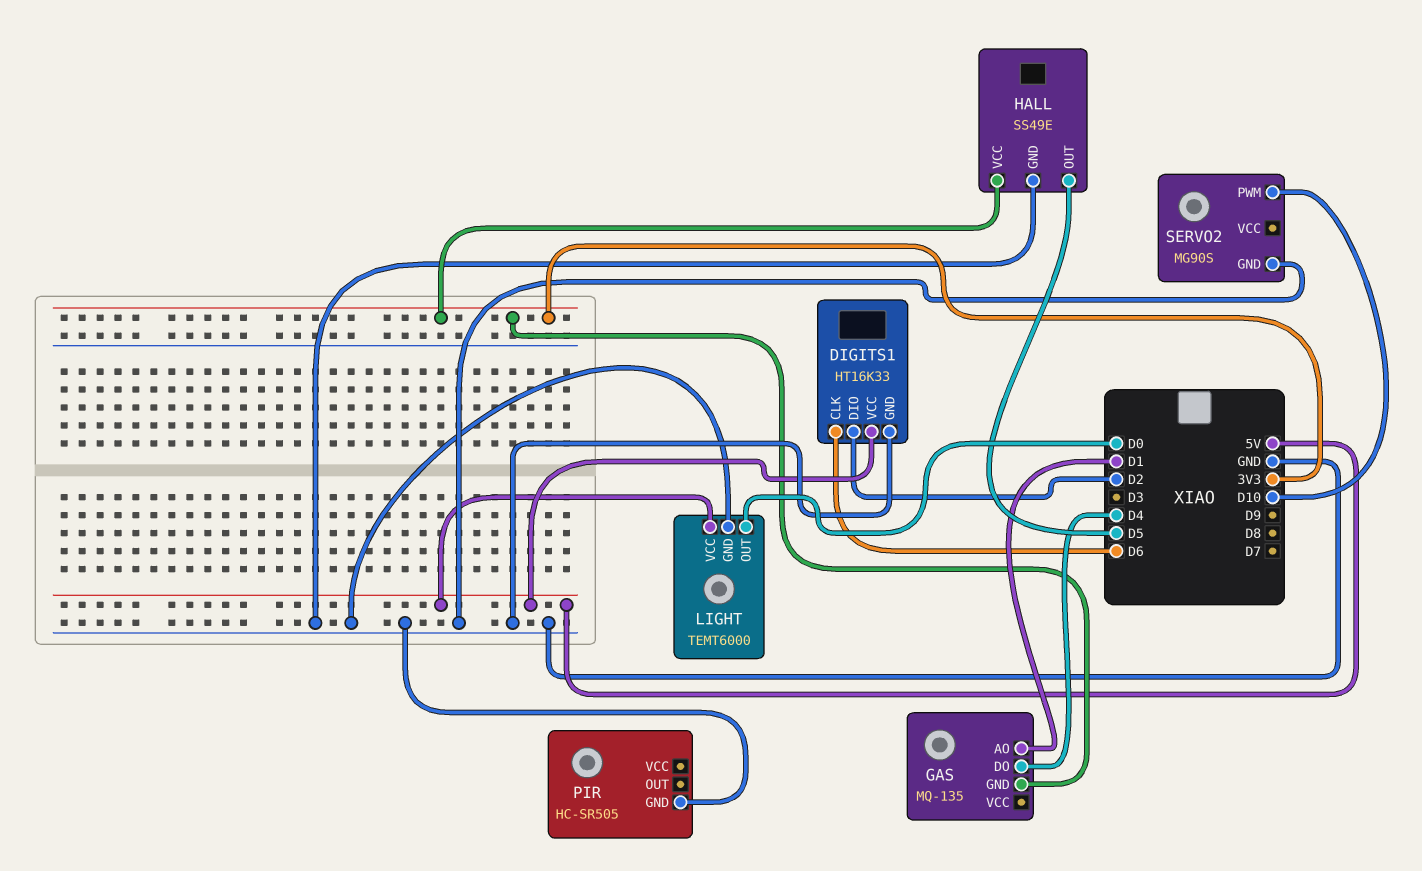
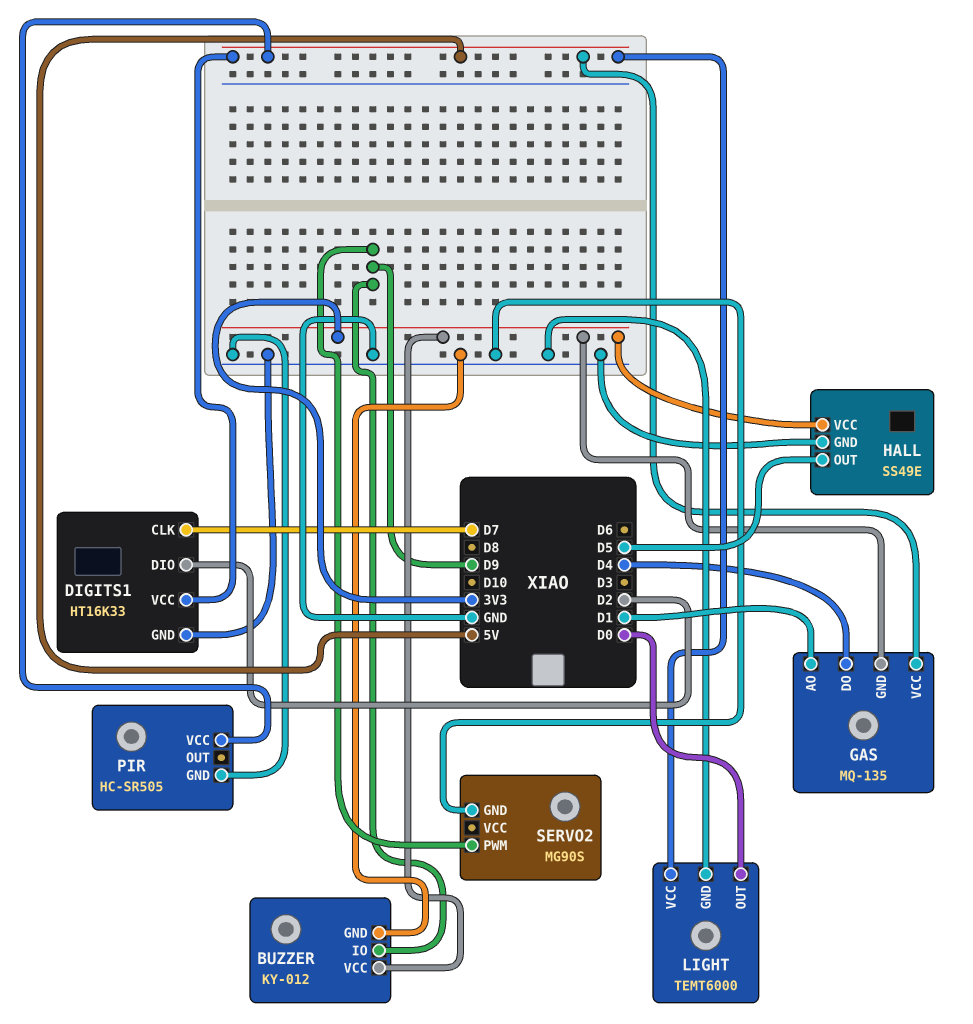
BUZZER: none -> KY-012
BUZZER pin GND: none -> GND
BUZZER pin IO: none -> D9
BUZZER pin VCC: none -> 3V3
DIGITS1 pin CLK: D6 -> D7
GAS pin VCC: none -> 5V
PIR pin VCC: none -> 5V
SERVO2 pin PWM: D10 -> D9

